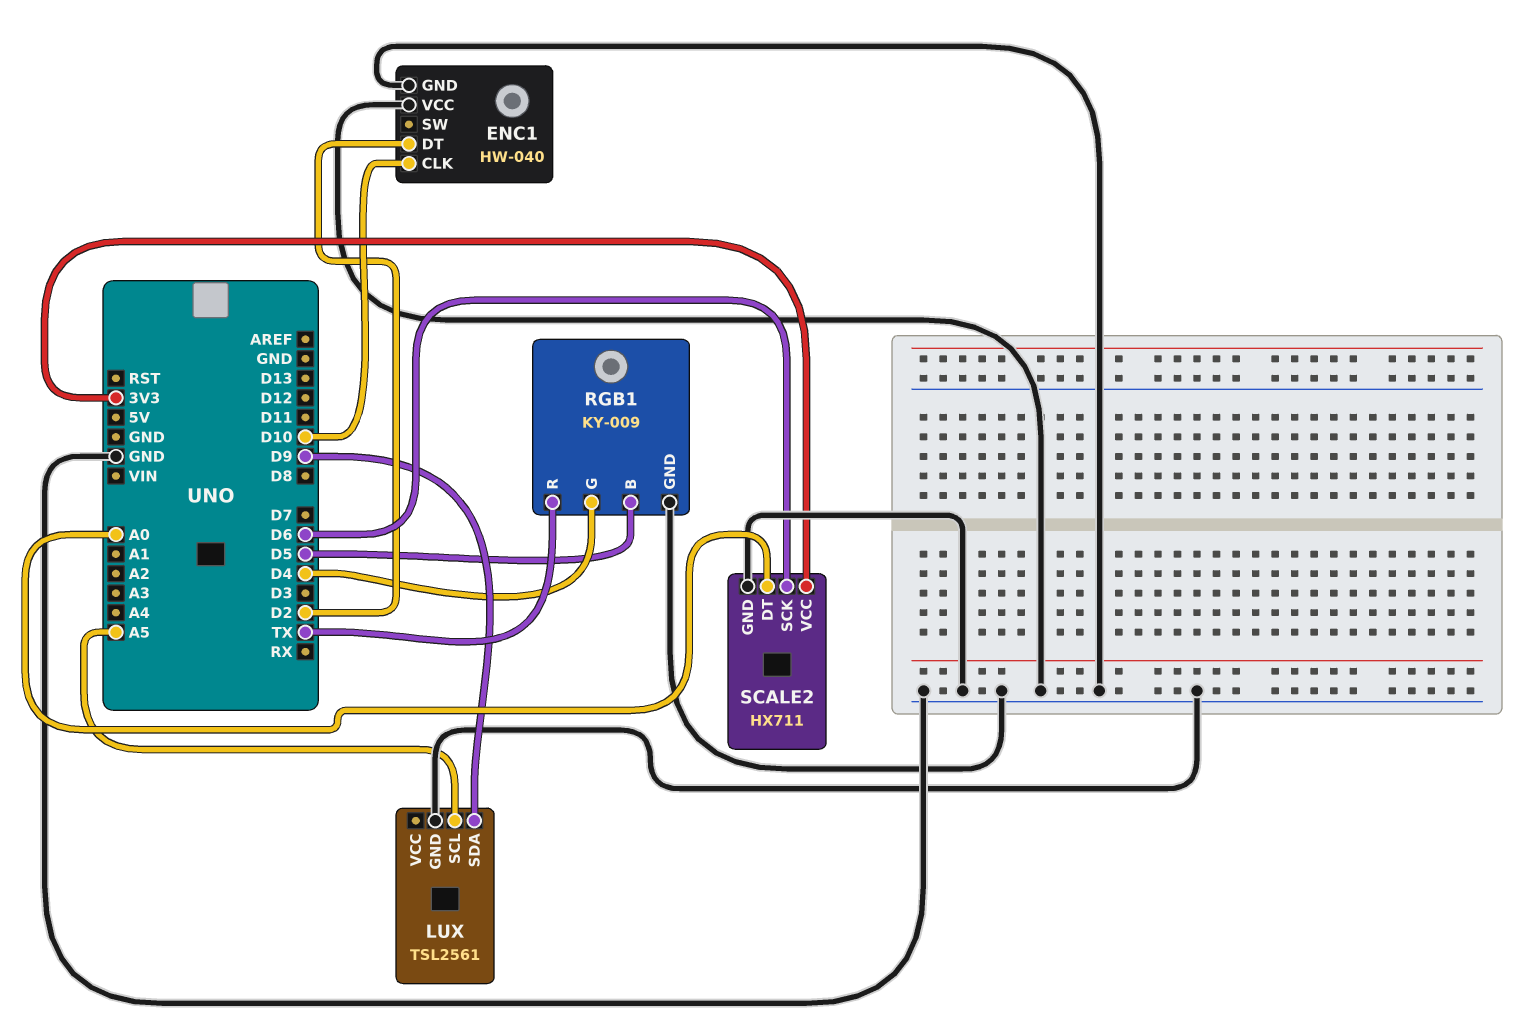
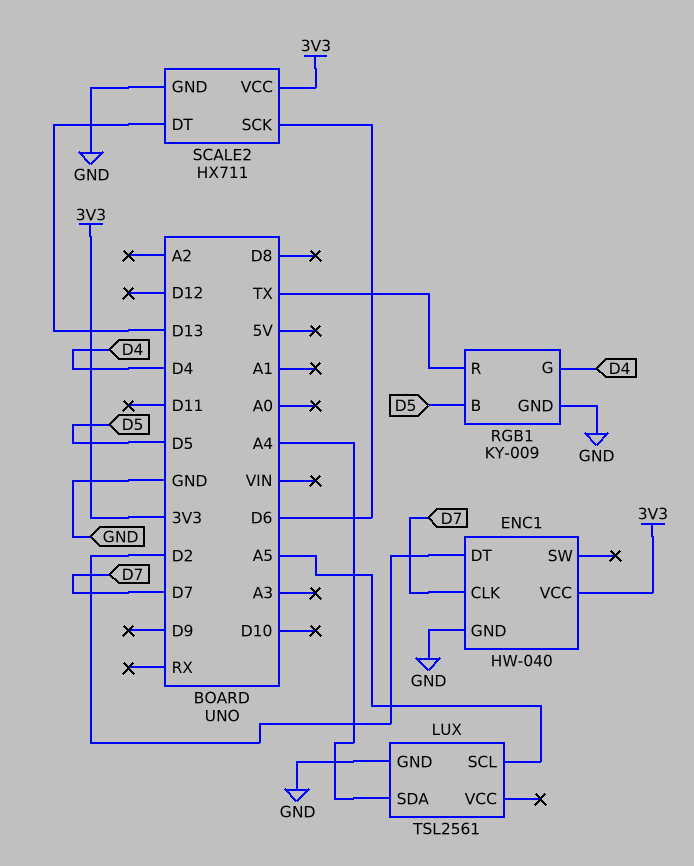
ENC1 pin CLK: D10 -> D7
ENC1 pin VCC: GND -> 3V3
LUX pin SDA: D9 -> A4
SCALE2 pin DT: A0 -> D13

